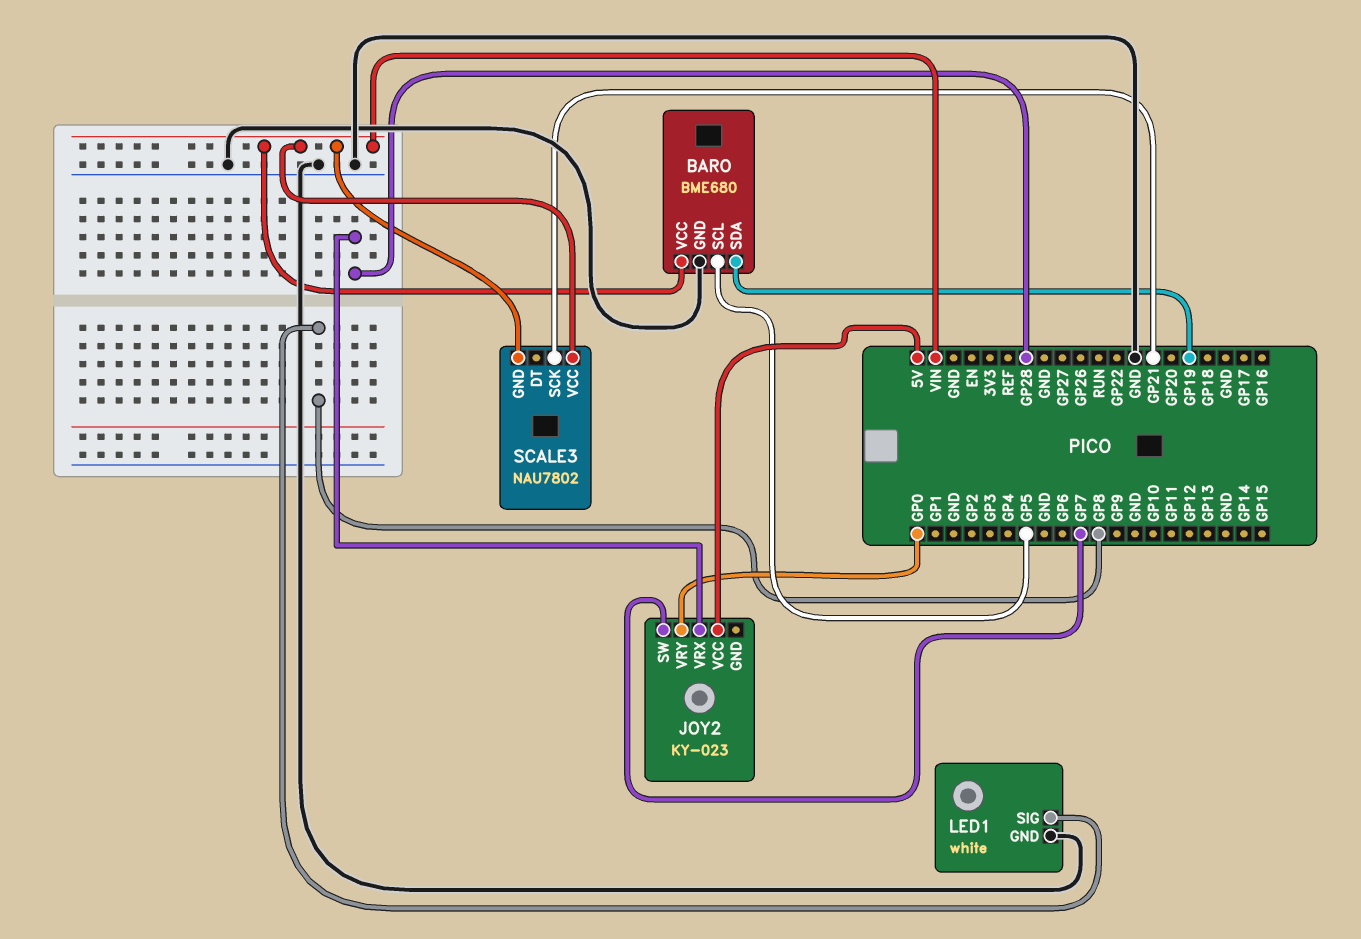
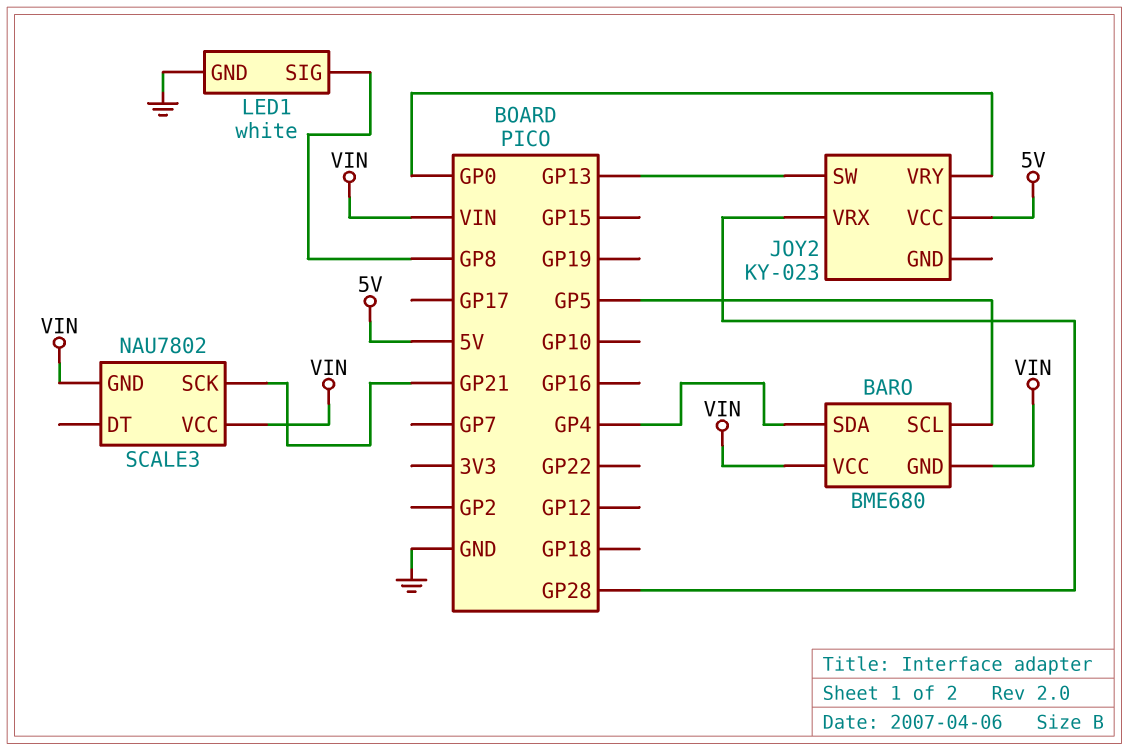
BARO pin GND: GND -> VIN
BARO pin SDA: GP19 -> GP4
JOY2 pin SW: GP7 -> GP13

